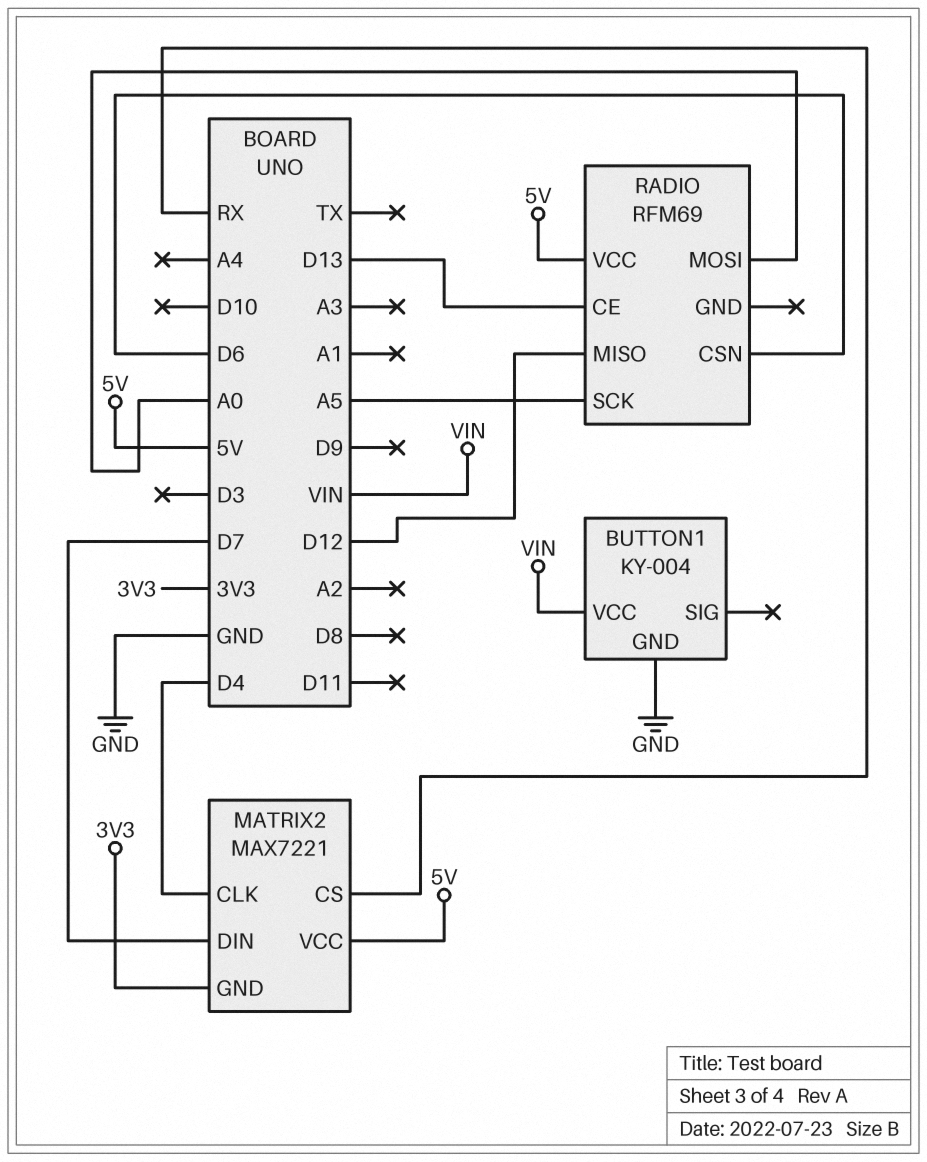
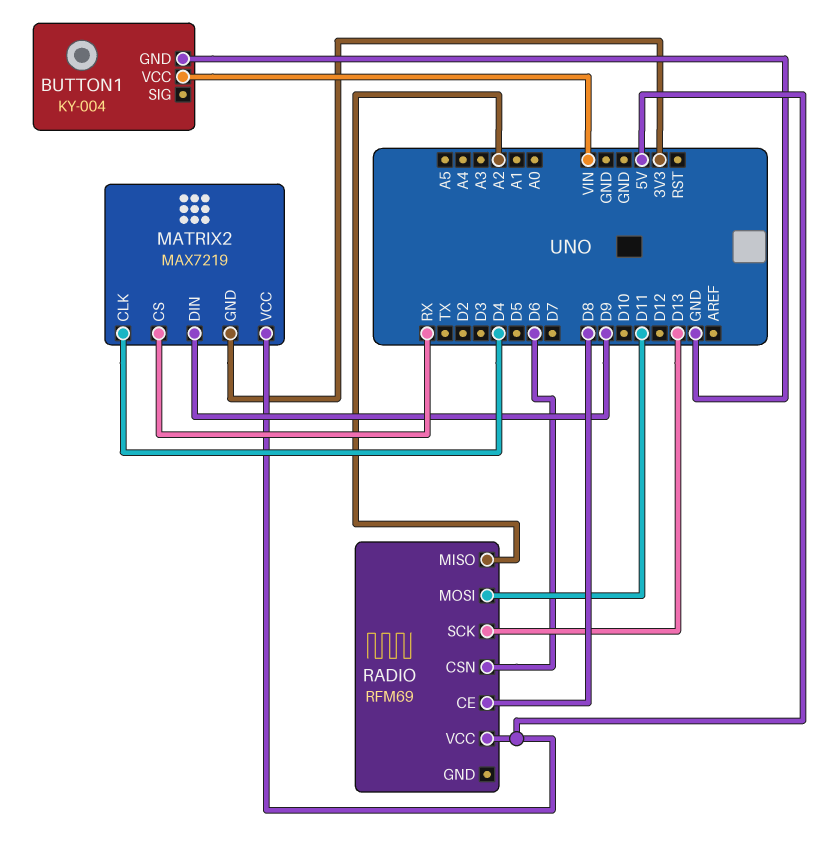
MATRIX2: MAX7221 -> MAX7219
MATRIX2 pin DIN: D7 -> D9
RADIO pin CE: D13 -> D8
RADIO pin MISO: D12 -> A2
RADIO pin MOSI: A0 -> D11
RADIO pin SCK: A5 -> D13

